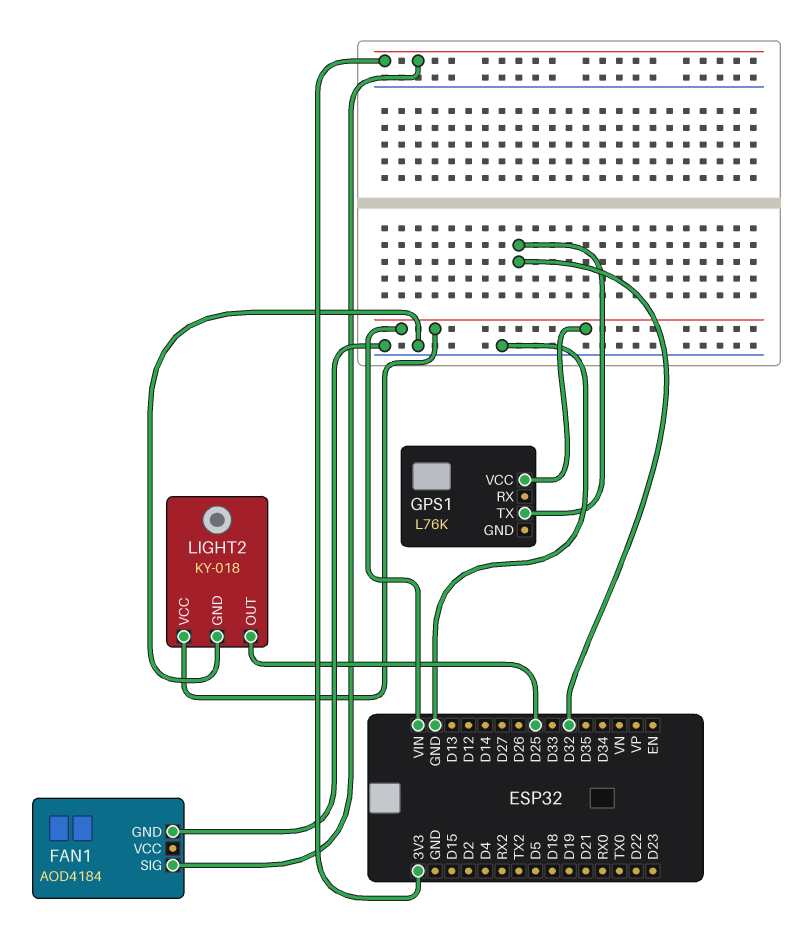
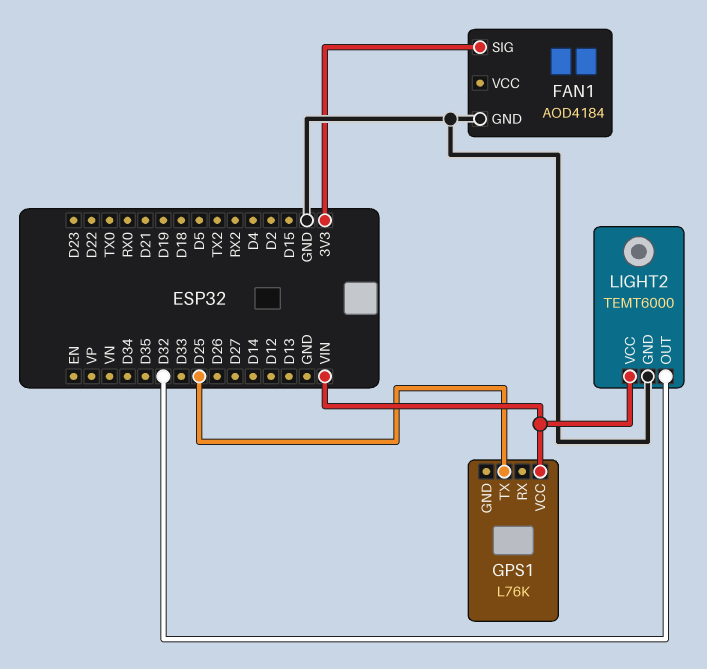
GPS1 pin TX: D32 -> D25
LIGHT2: KY-018 -> TEMT6000
LIGHT2 pin OUT: D25 -> D32

